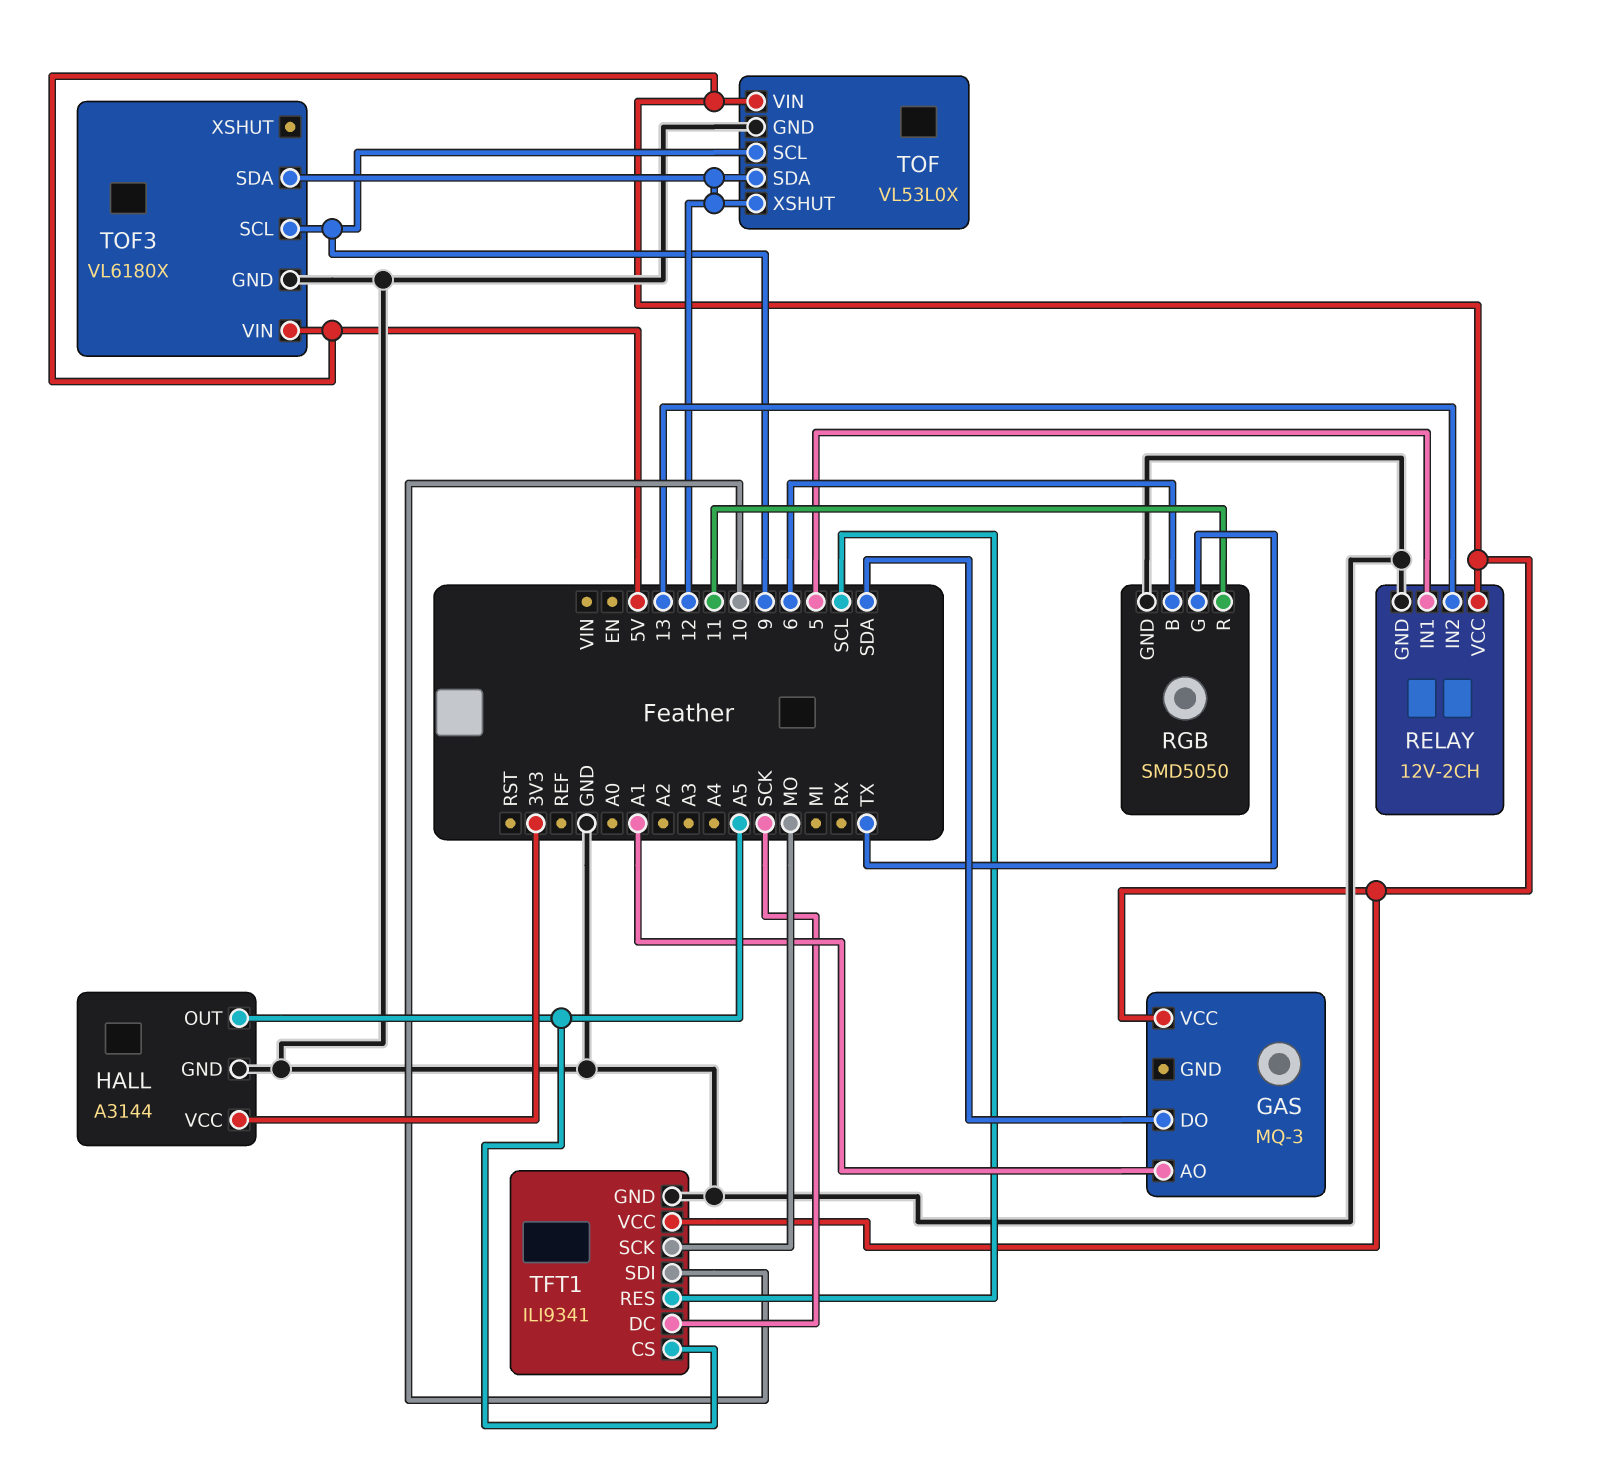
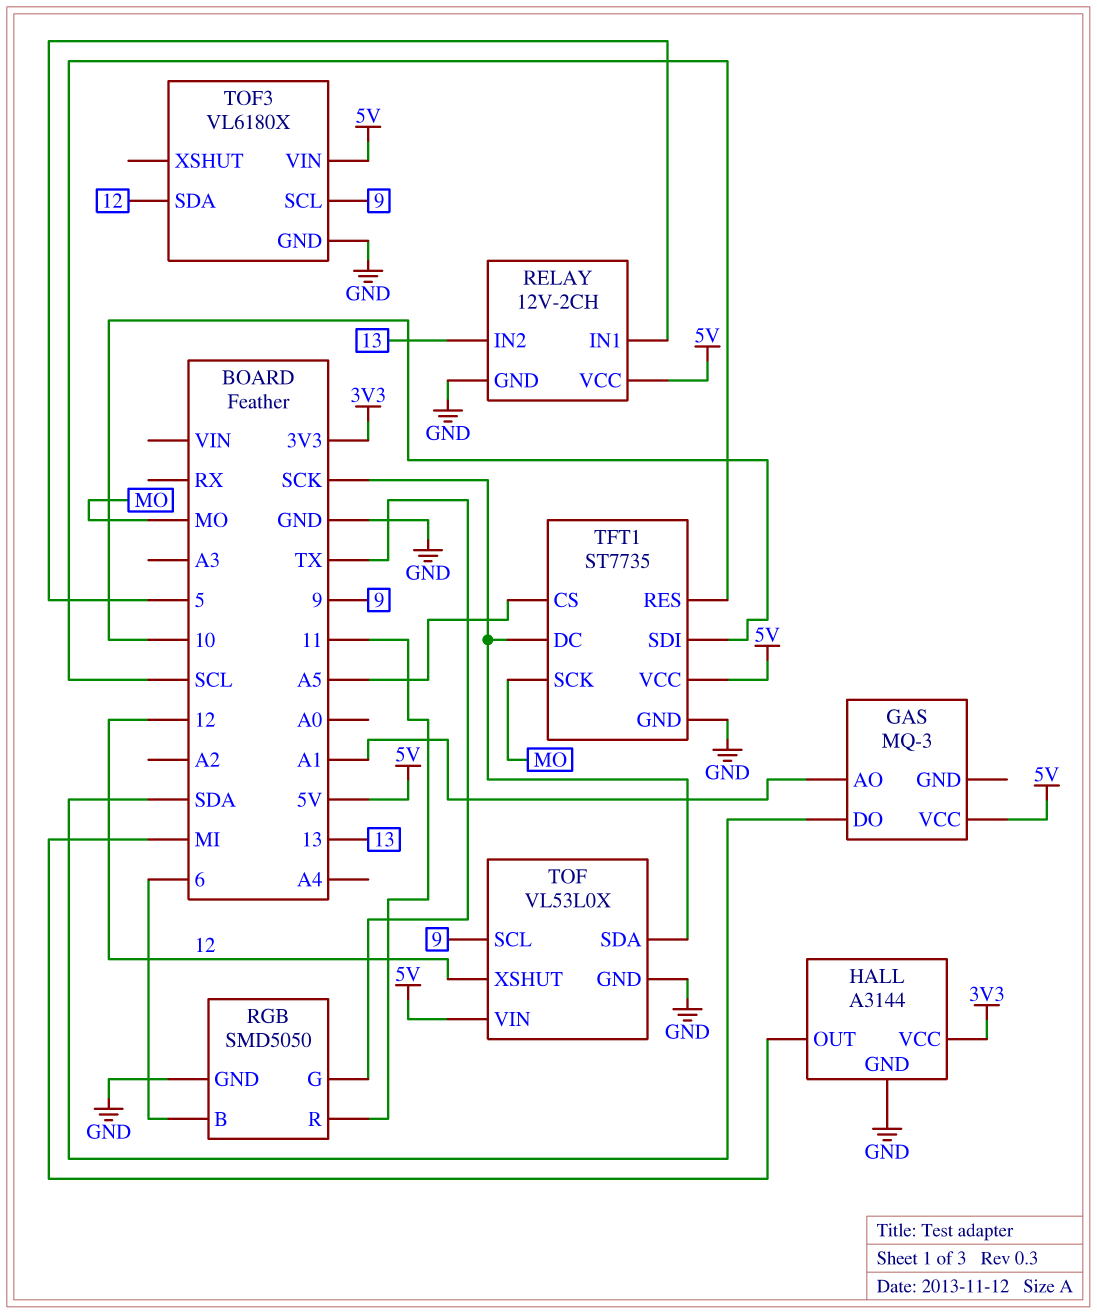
HALL pin OUT: A5 -> MI
TFT1: ILI9341 -> ST7735
TOF pin SDA: 12 -> SCK

